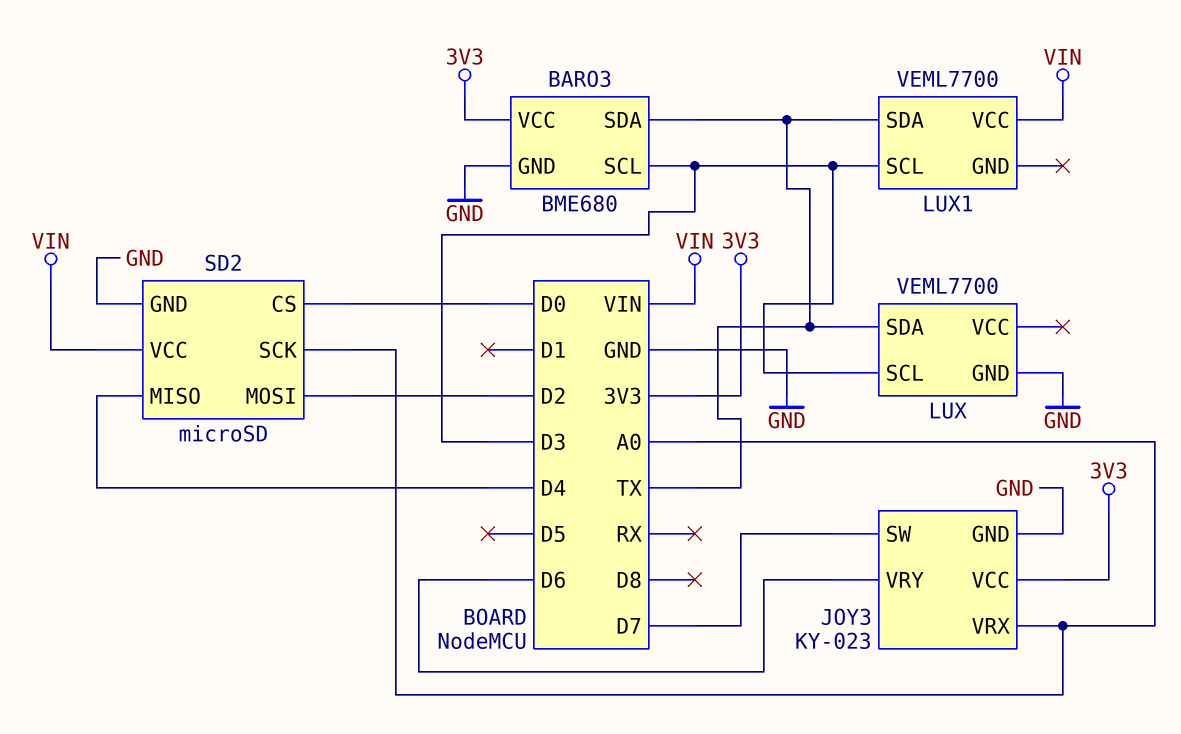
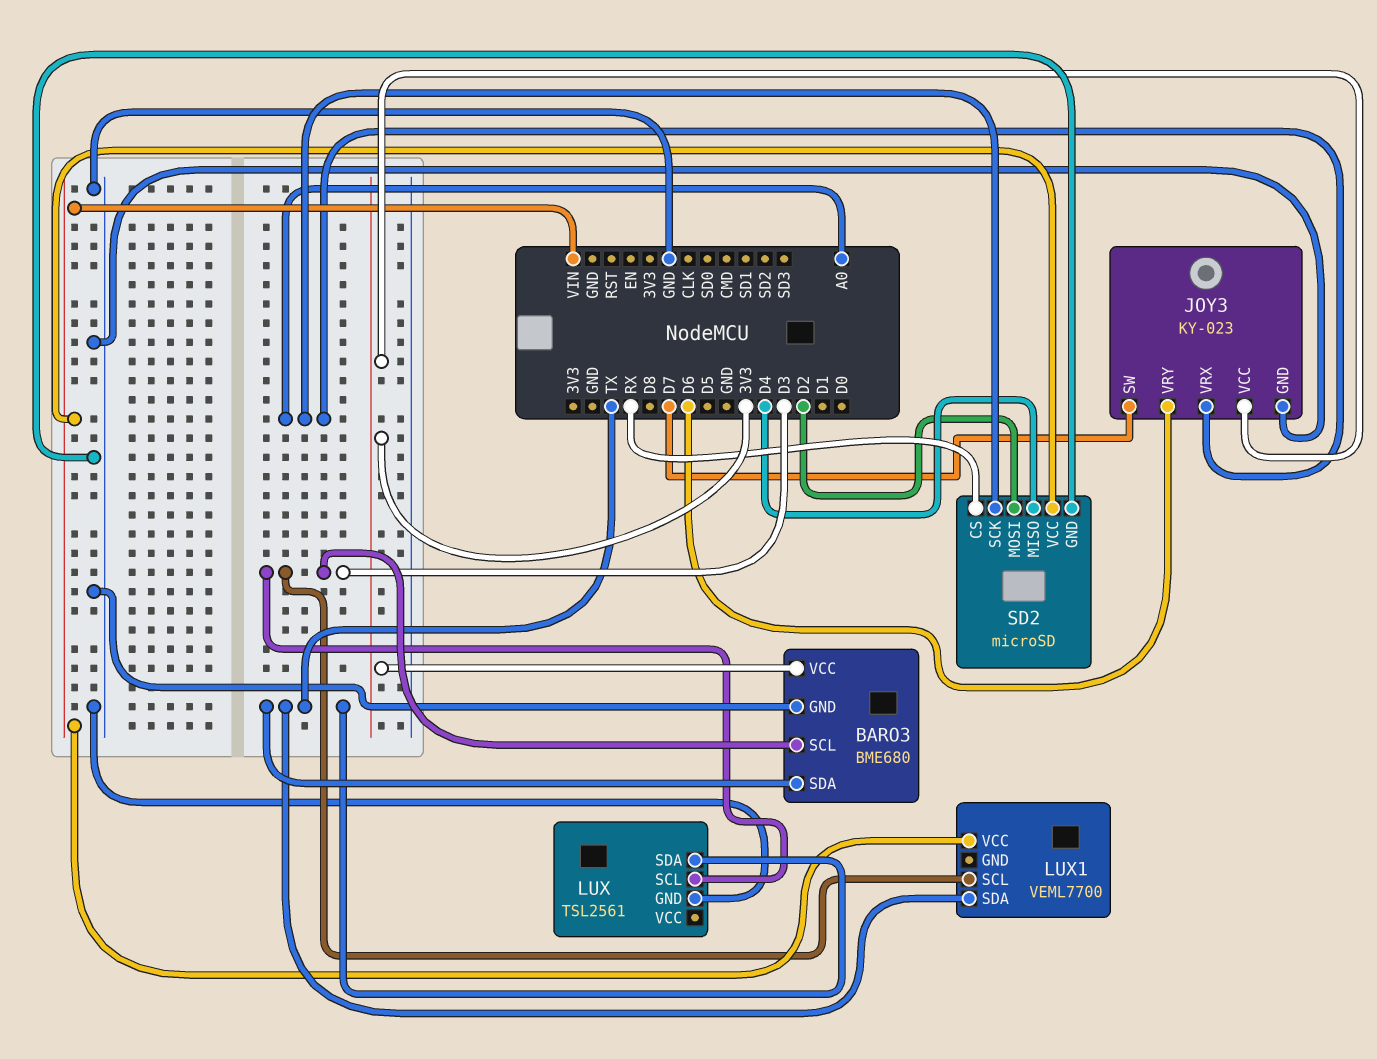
LUX: VEML7700 -> TSL2561
SD2 pin CS: D0 -> RX

